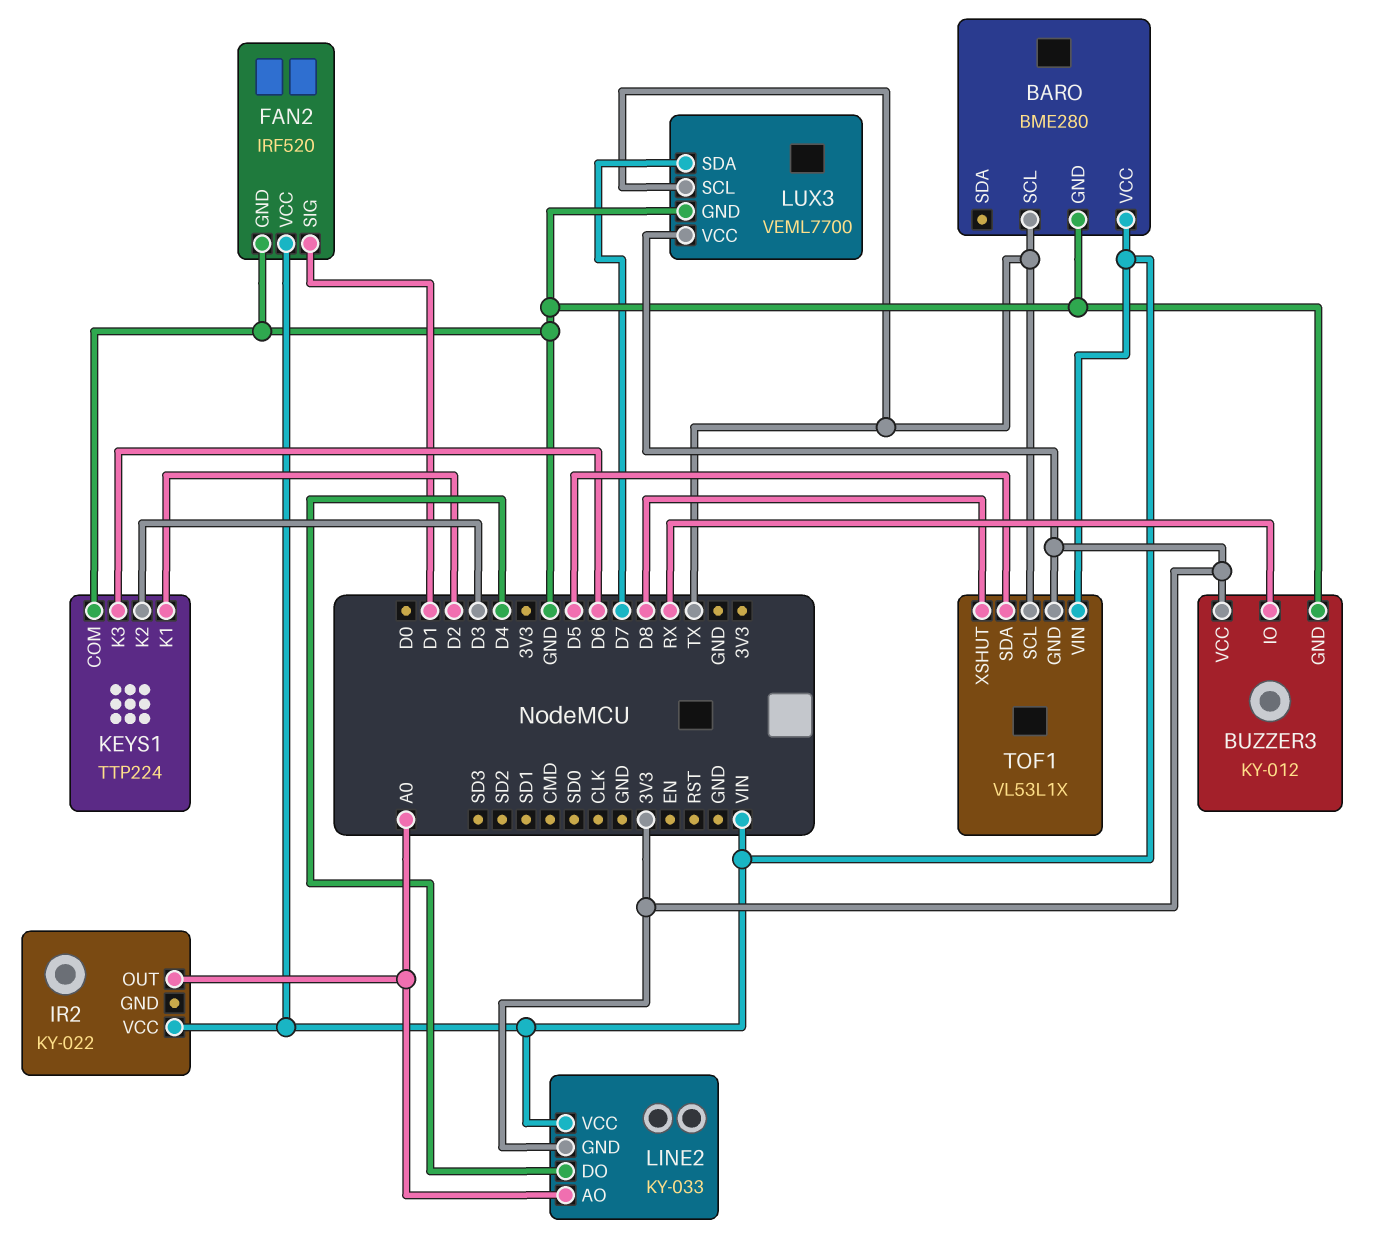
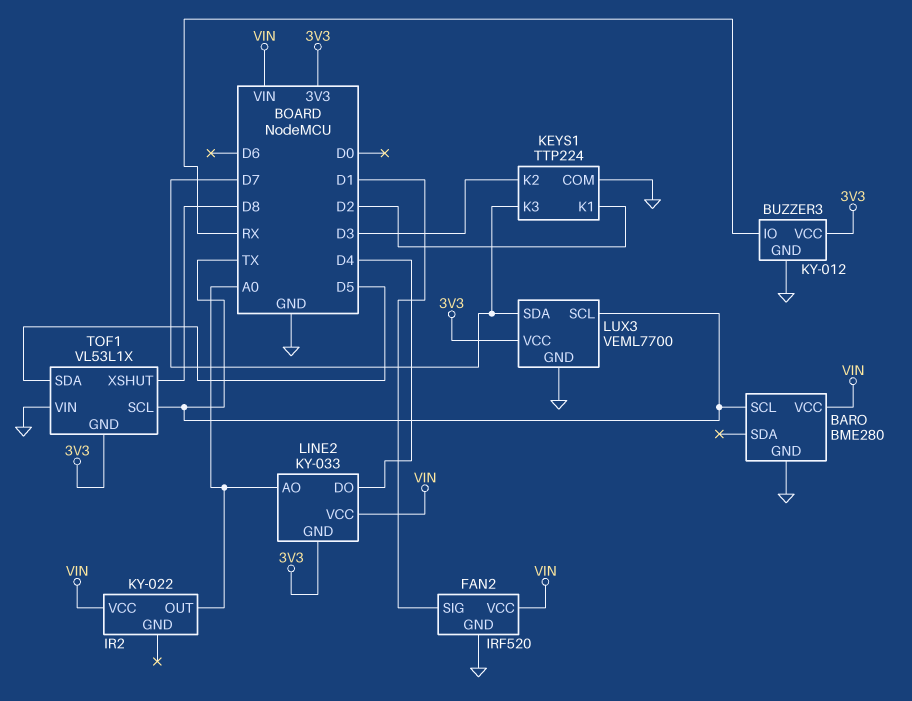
KEYS1 pin K3: D6 -> D7
TOF1 pin VIN: VIN -> GND

